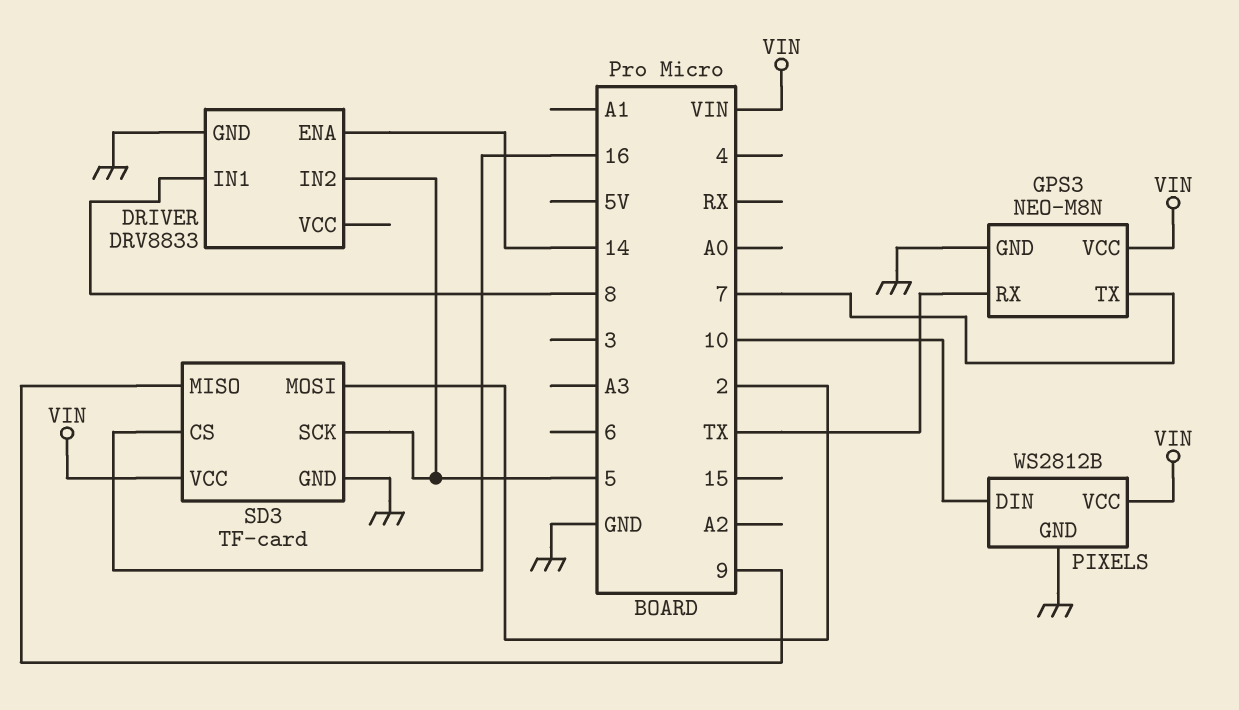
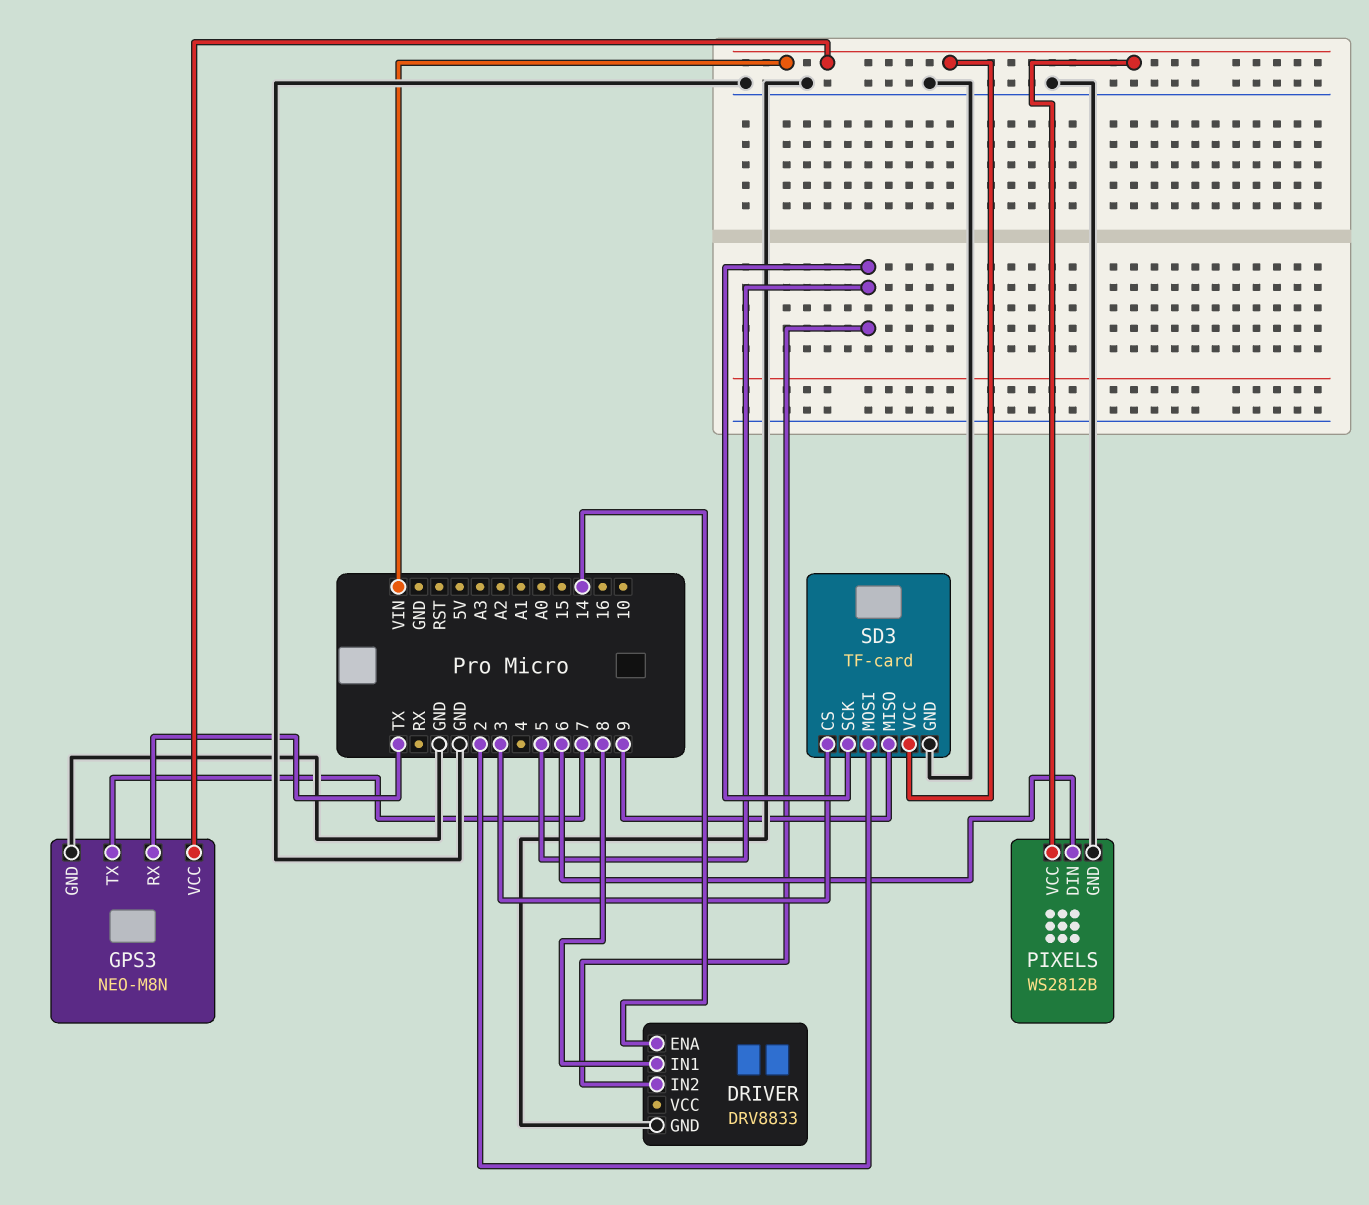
PIXELS pin DIN: 10 -> 6
SD3 pin CS: 16 -> 3

